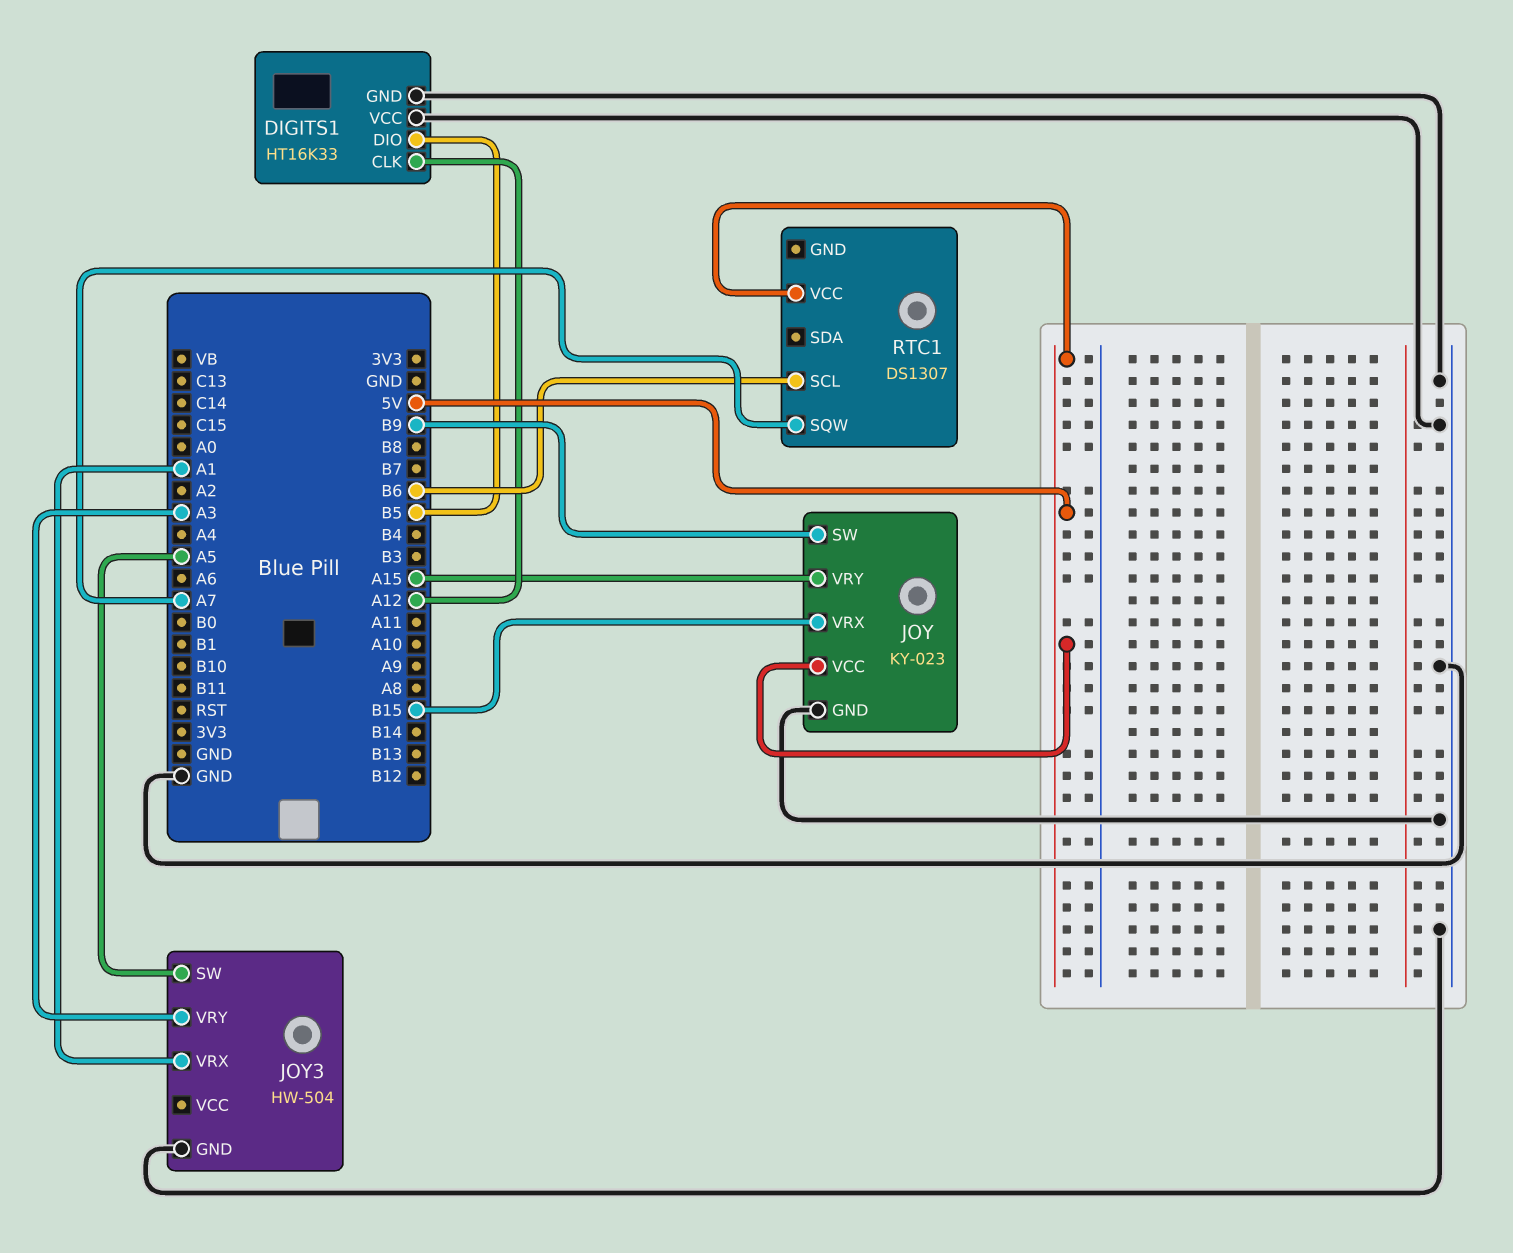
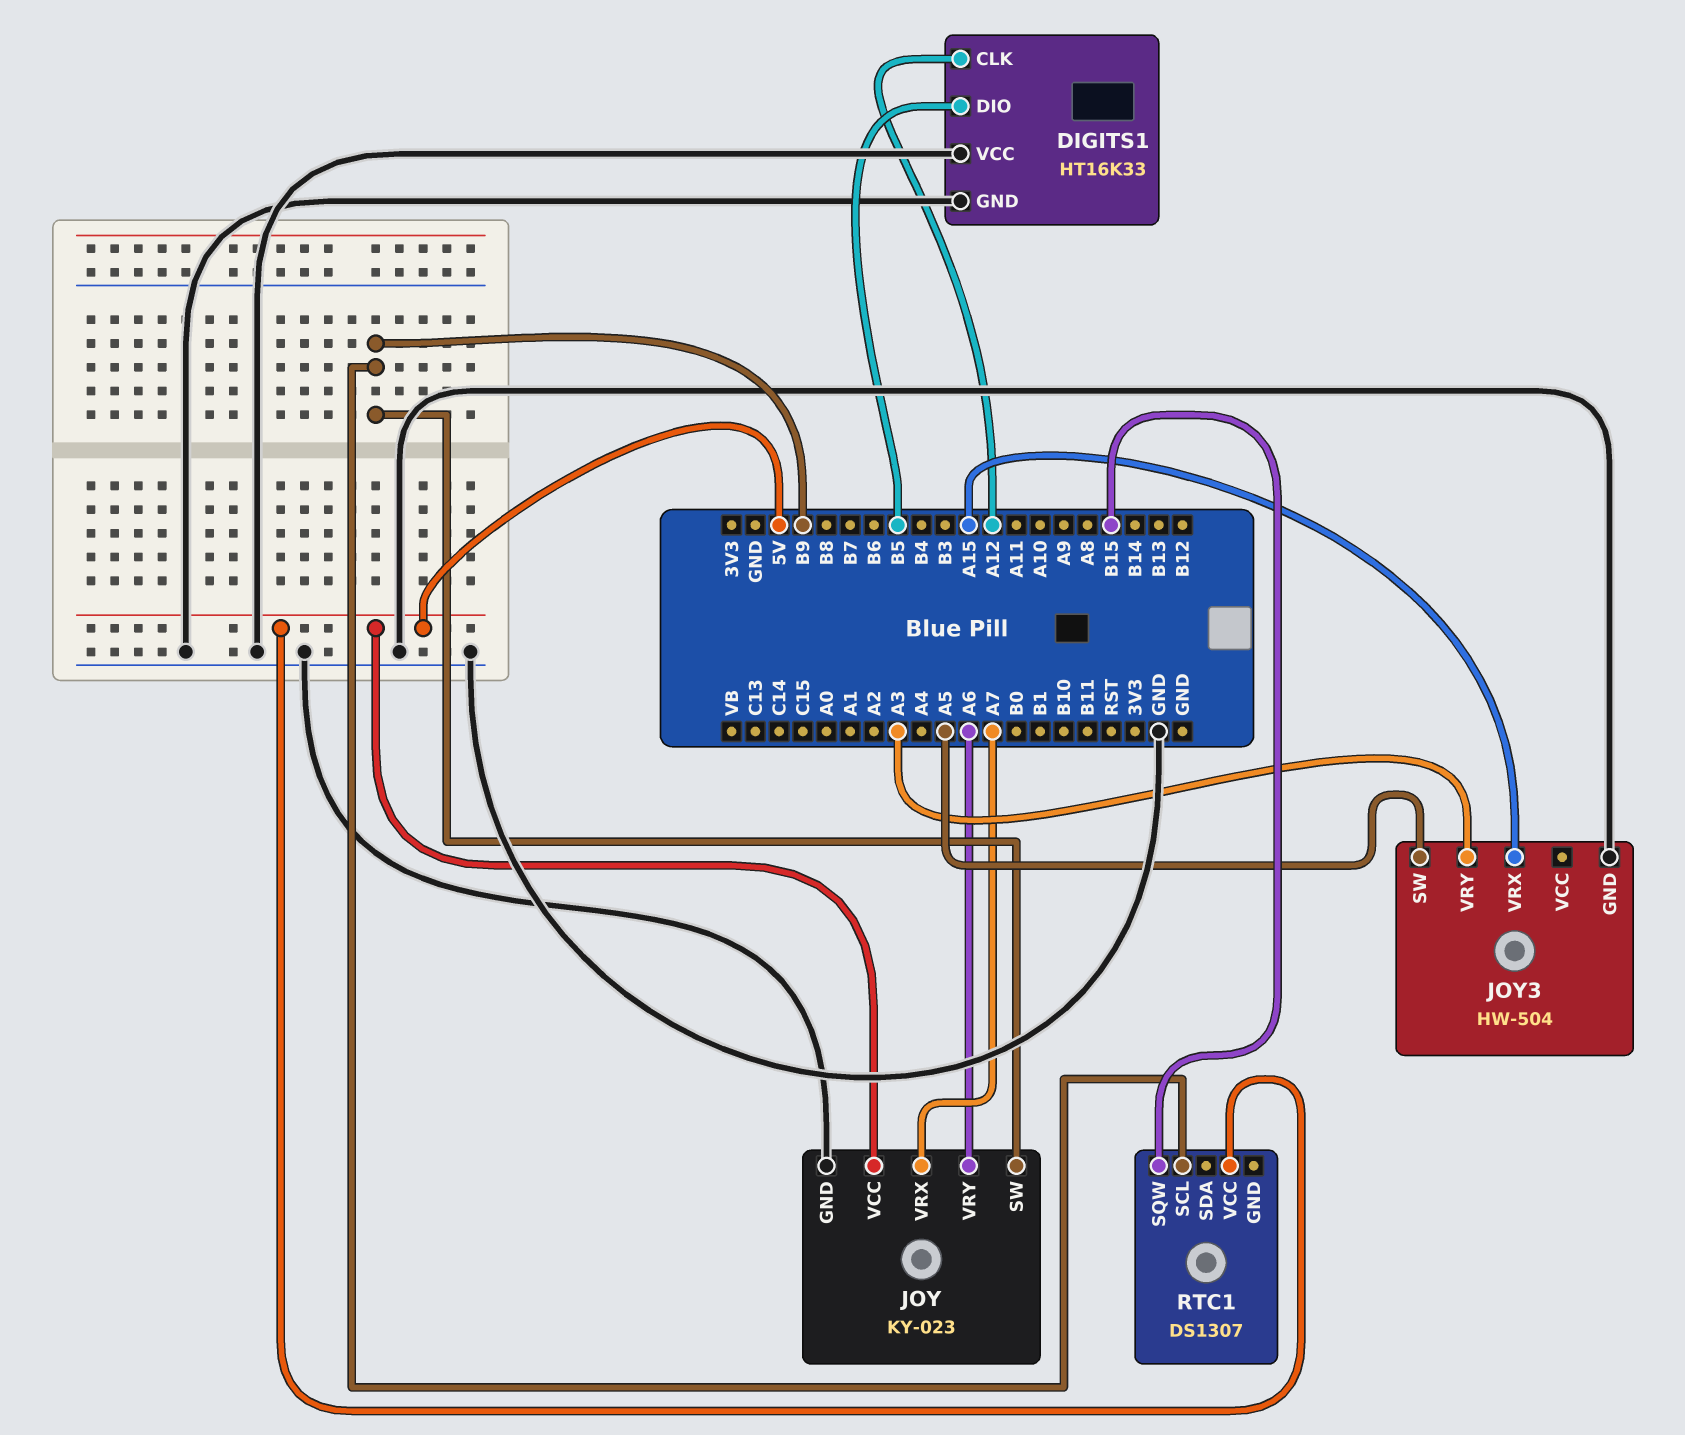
JOY pin VRX: B15 -> A7
JOY pin VRY: A15 -> A6
JOY3 pin VRX: A1 -> A15
RTC1 pin SCL: B6 -> B9
RTC1 pin SQW: A7 -> B15

